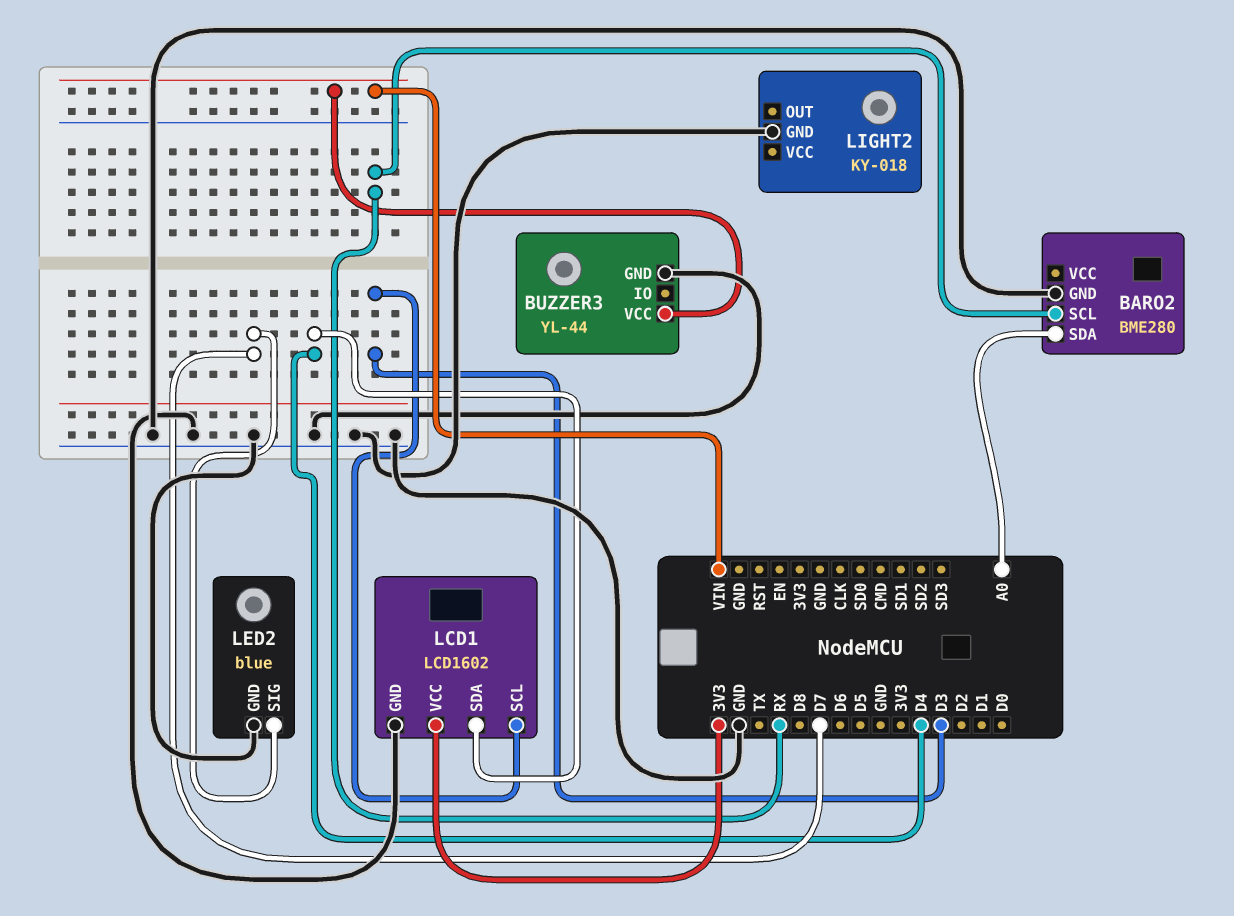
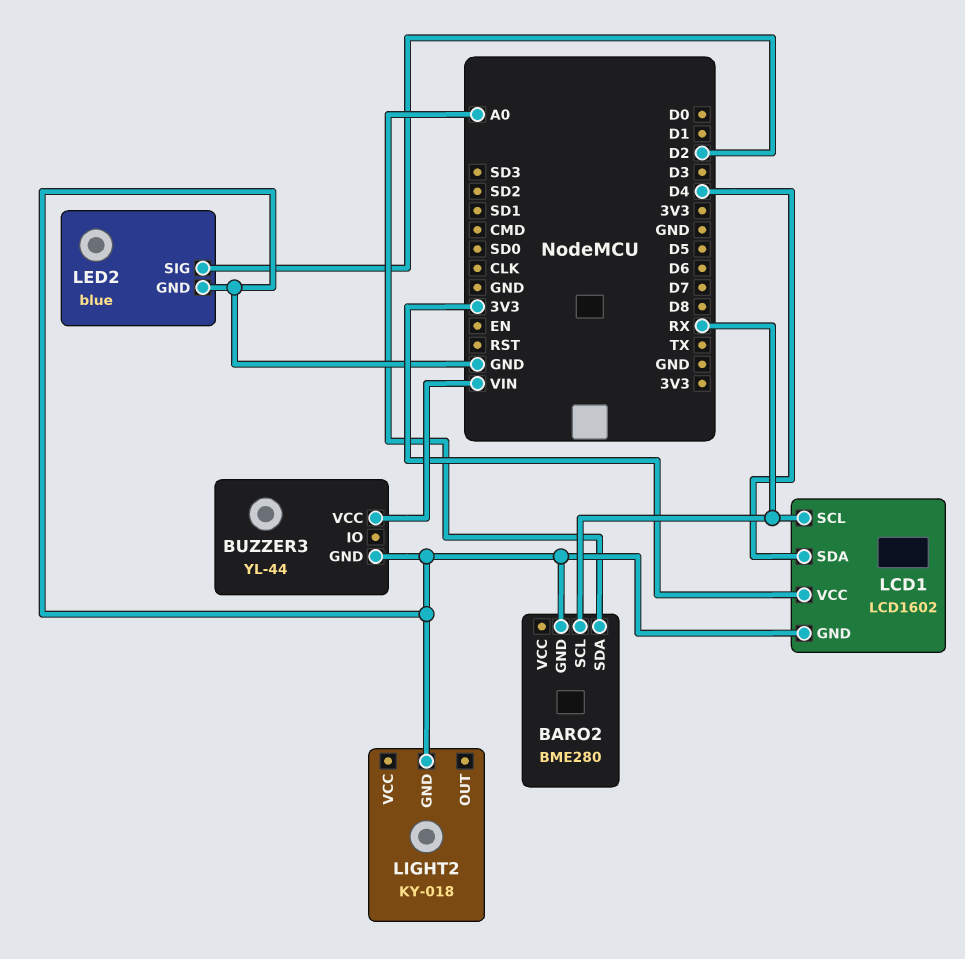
LCD1 pin SCL: D3 -> RX
LED2 pin SIG: D7 -> D2

